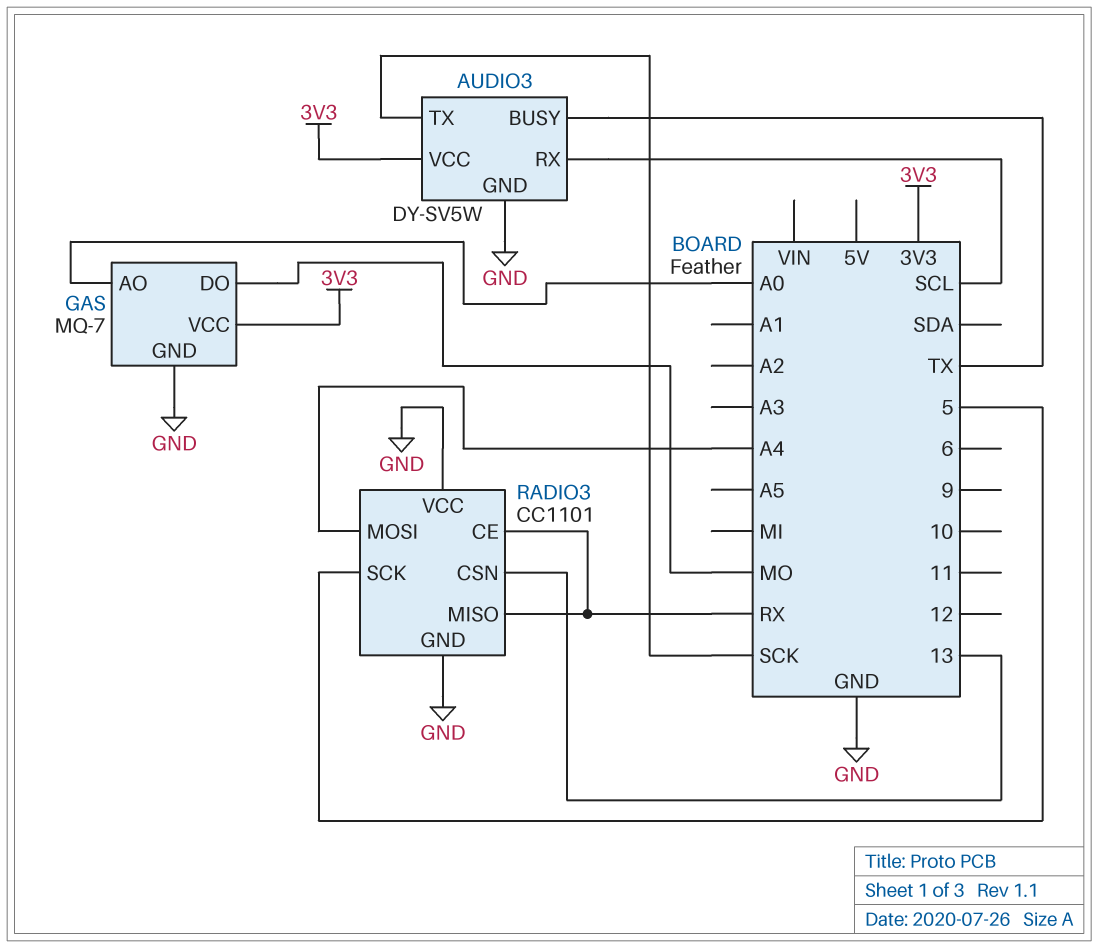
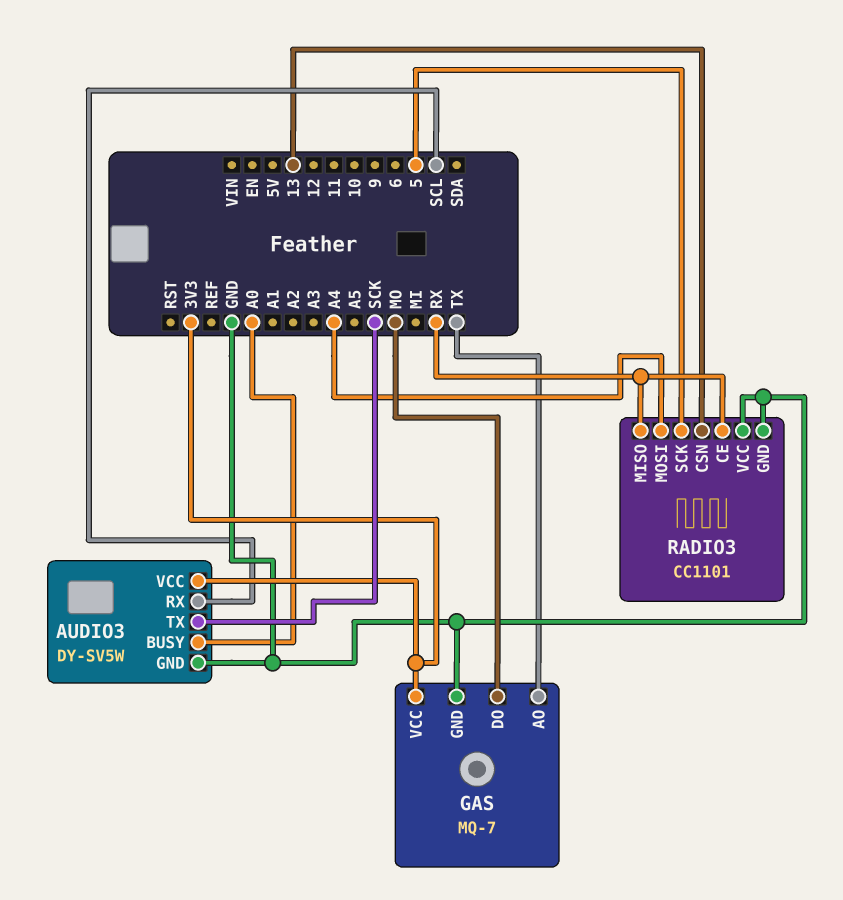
AUDIO3 pin BUSY: TX -> A0
GAS pin AO: A0 -> TX

